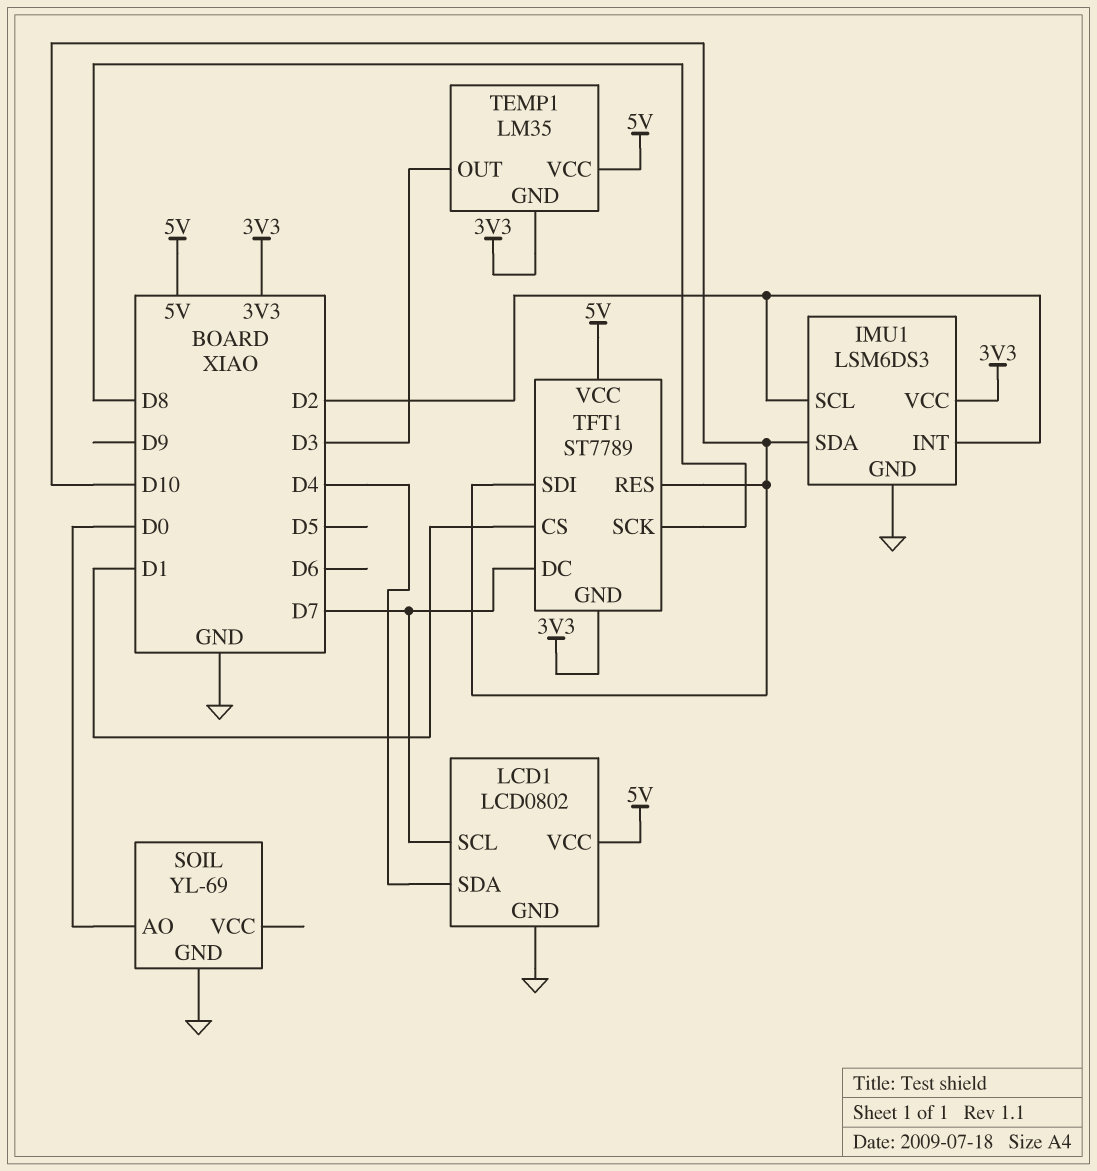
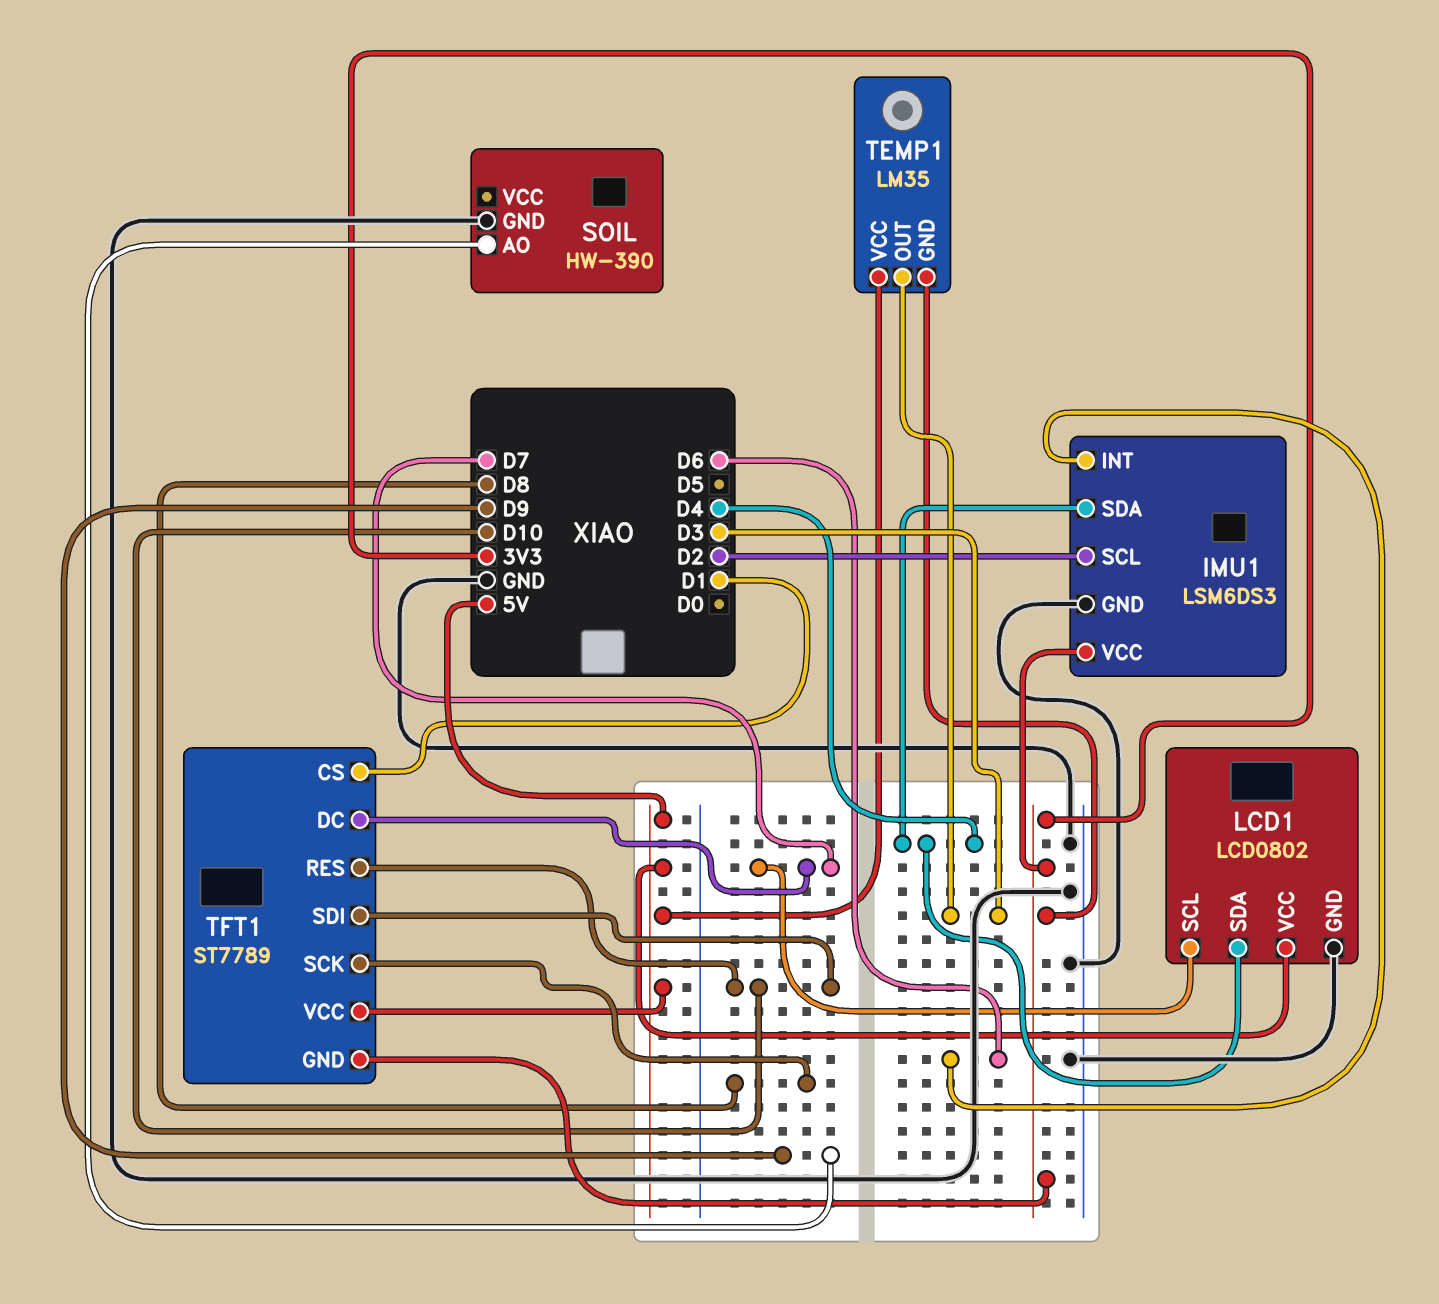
IMU1 pin INT: D2 -> D6
IMU1 pin SDA: D10 -> D4
SOIL: YL-69 -> HW-390
SOIL pin AO: D0 -> D9

